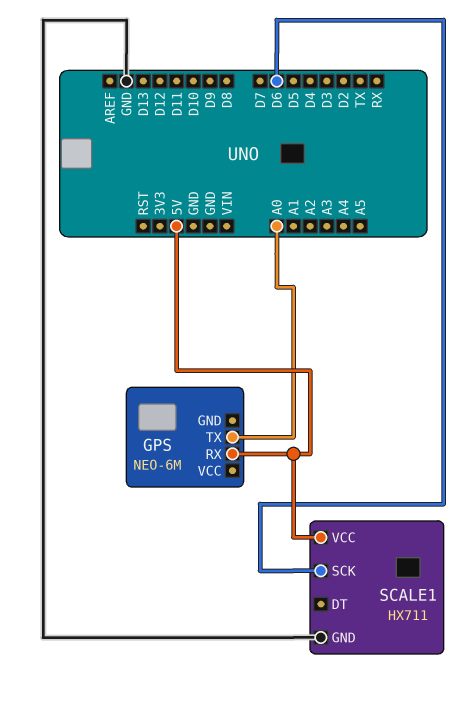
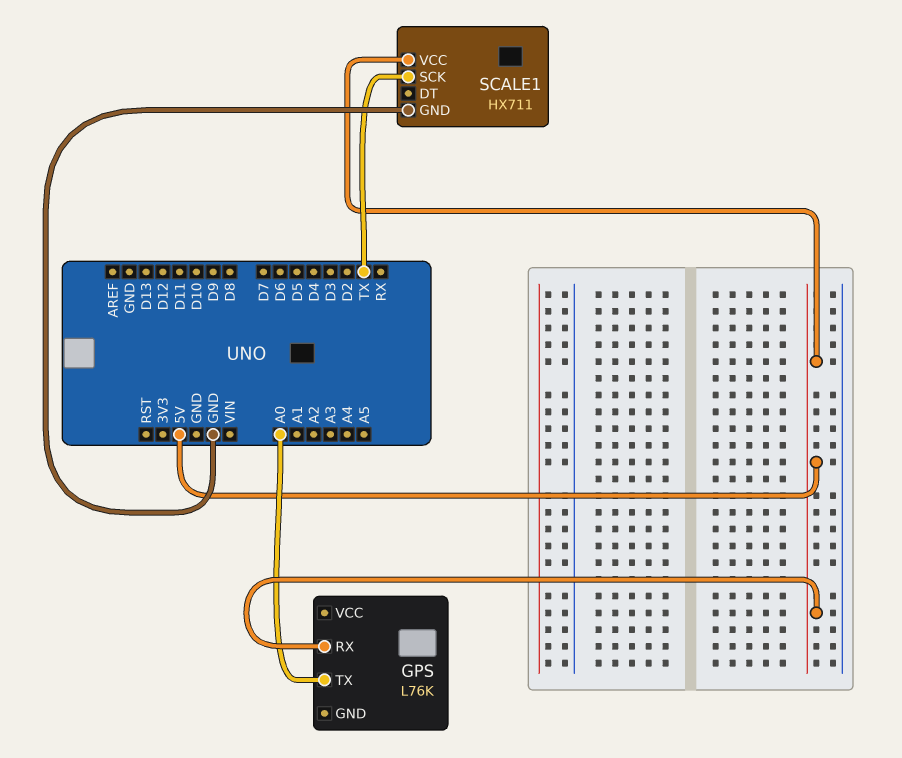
GPS: NEO-6M -> L76K
SCALE1 pin SCK: D6 -> TX

